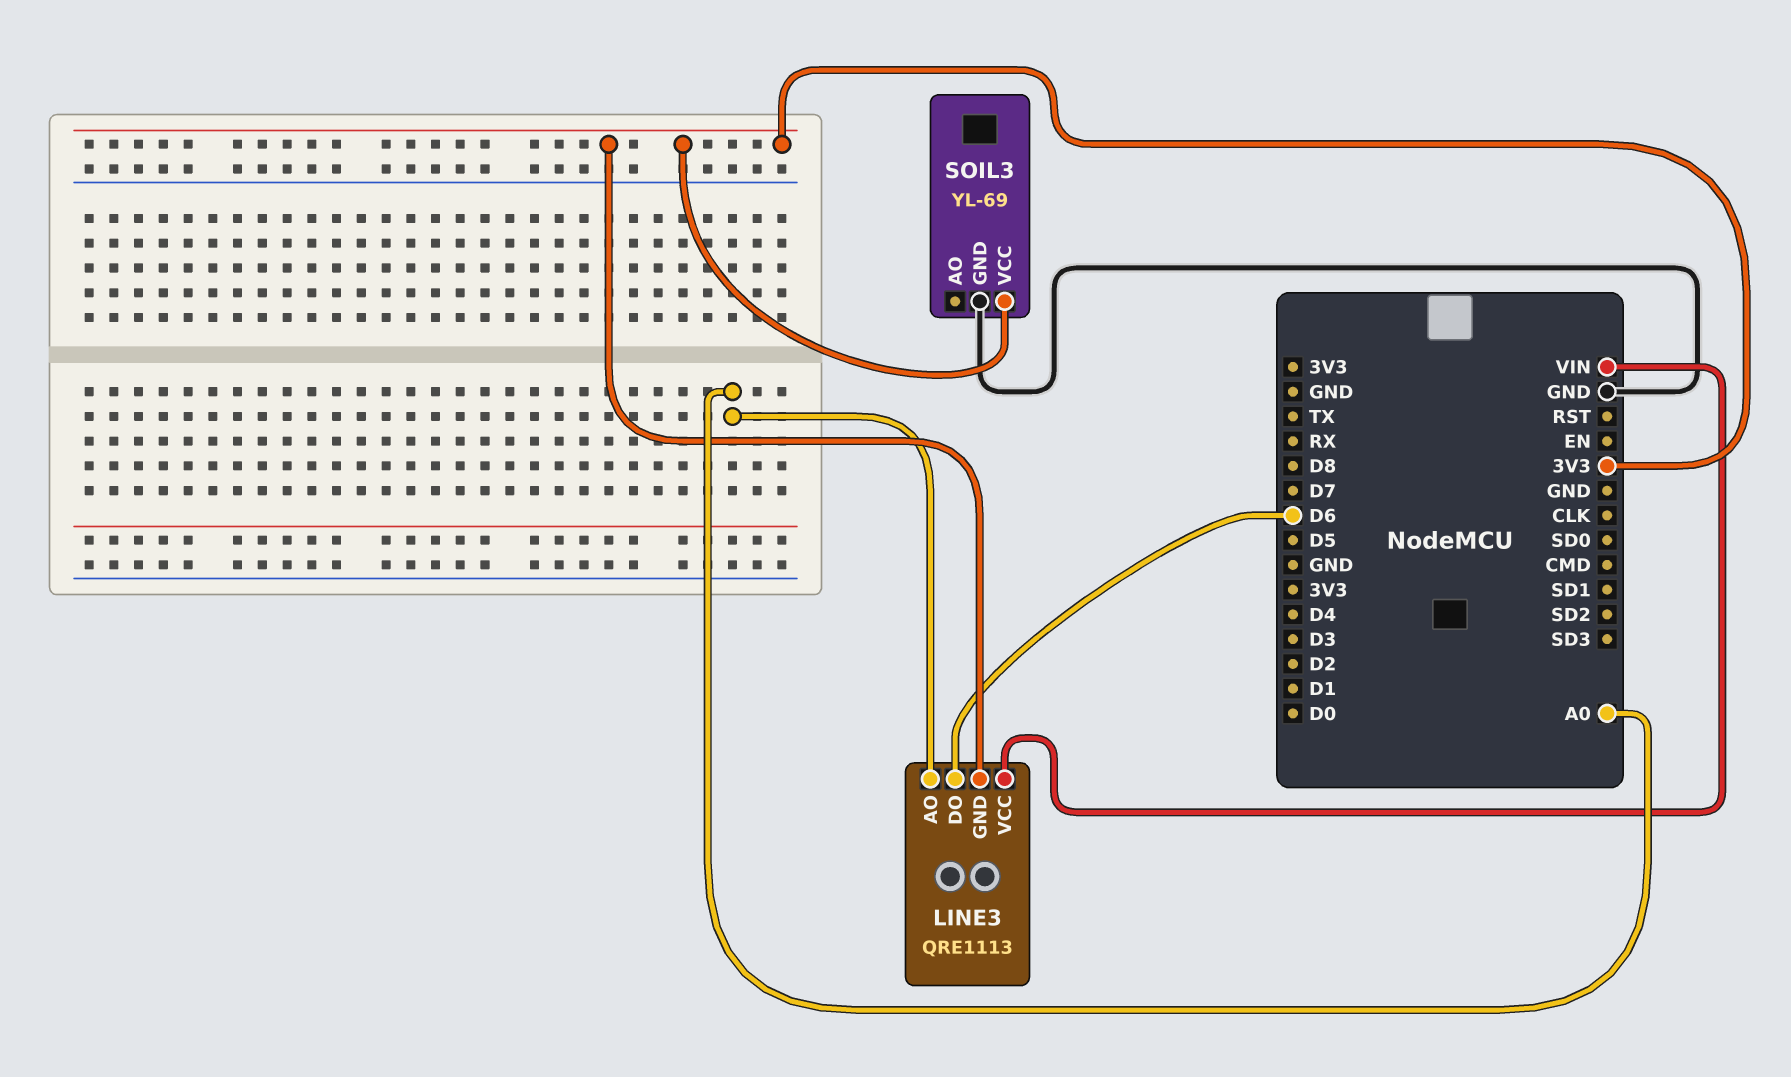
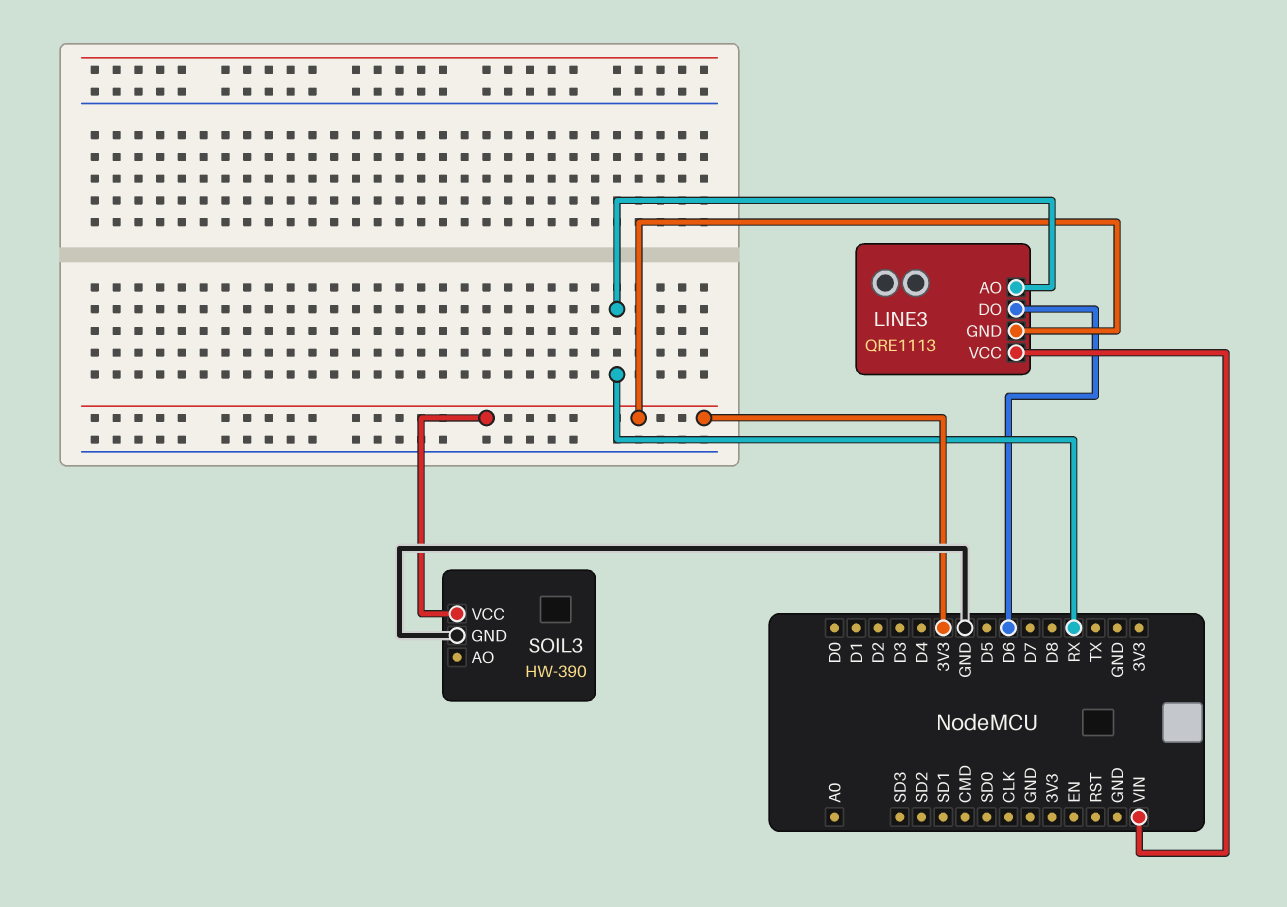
LINE3 pin AO: A0 -> RX
SOIL3: YL-69 -> HW-390

